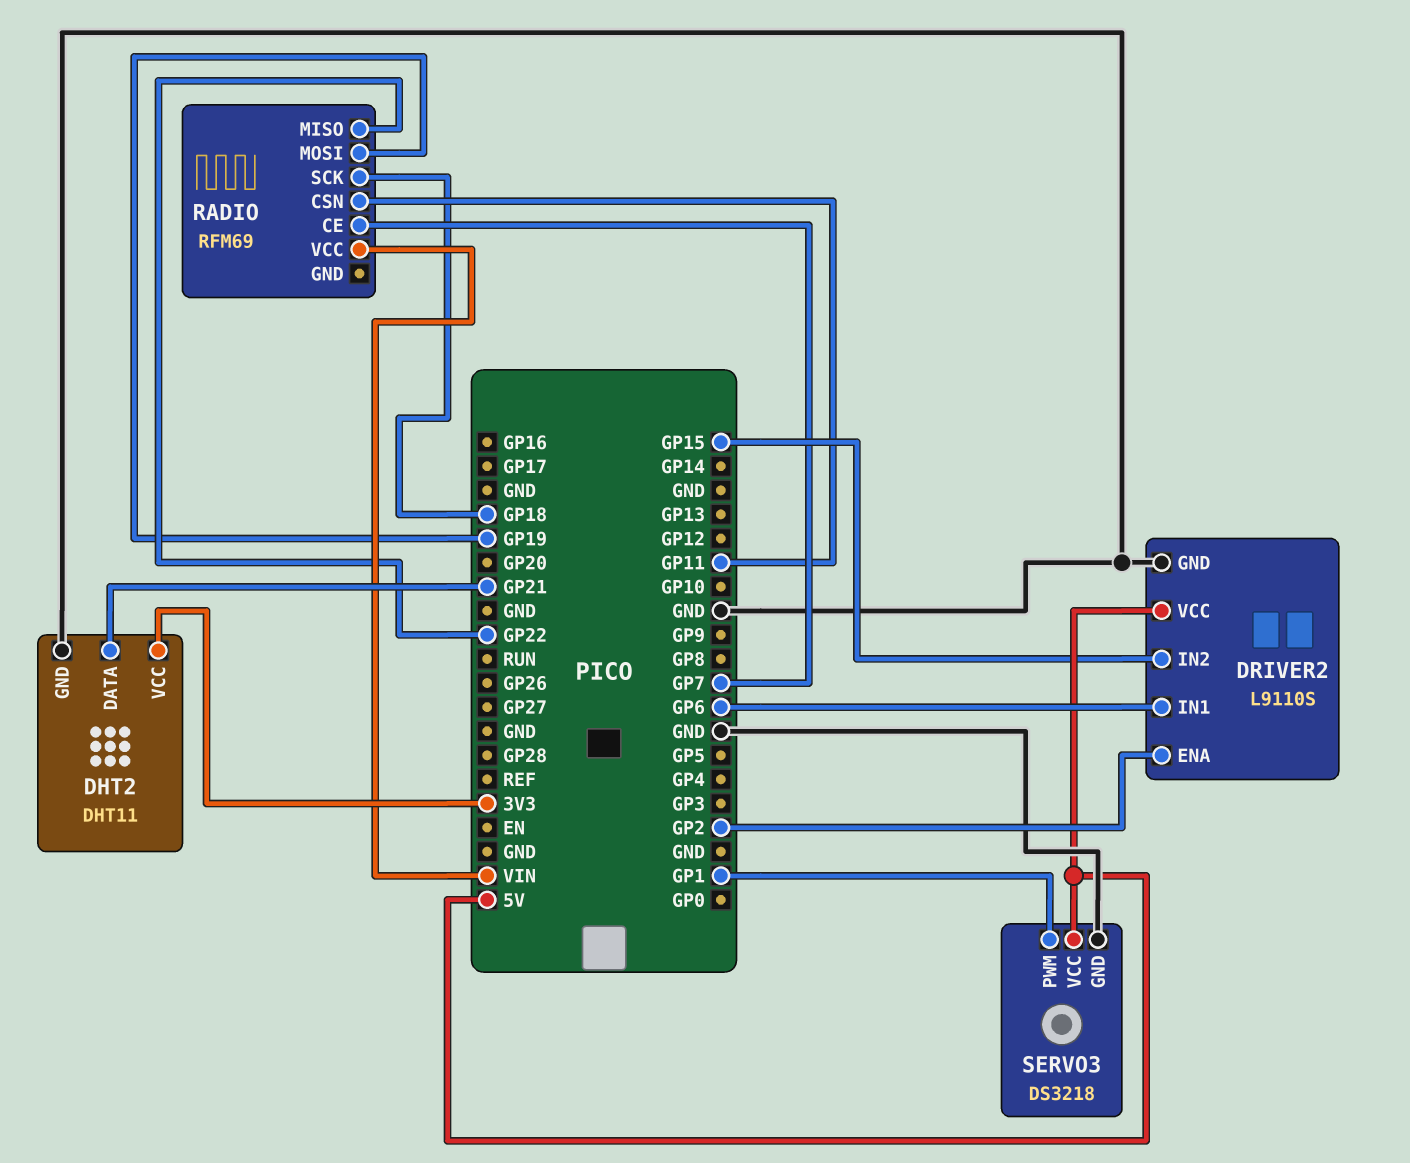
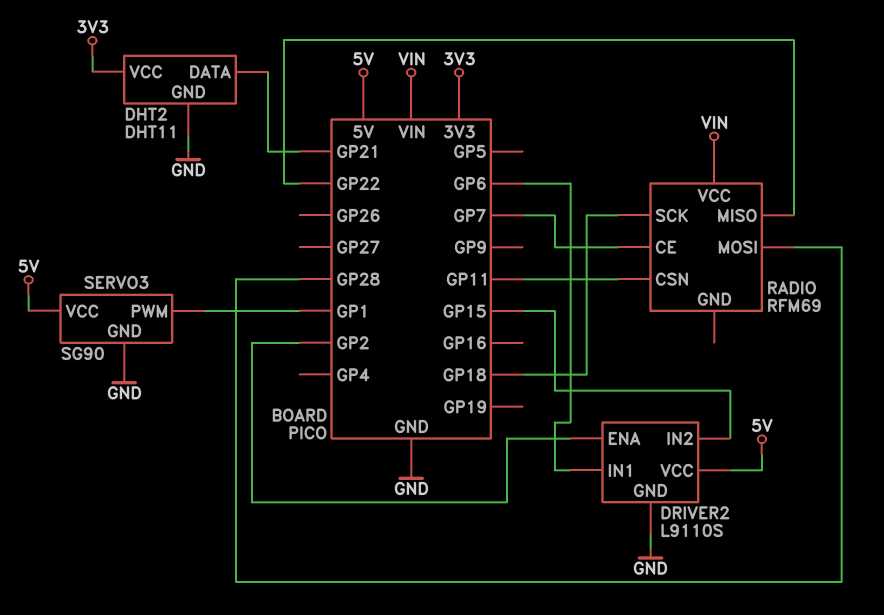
RADIO pin MOSI: GP19 -> GP28
SERVO3: DS3218 -> SG90

